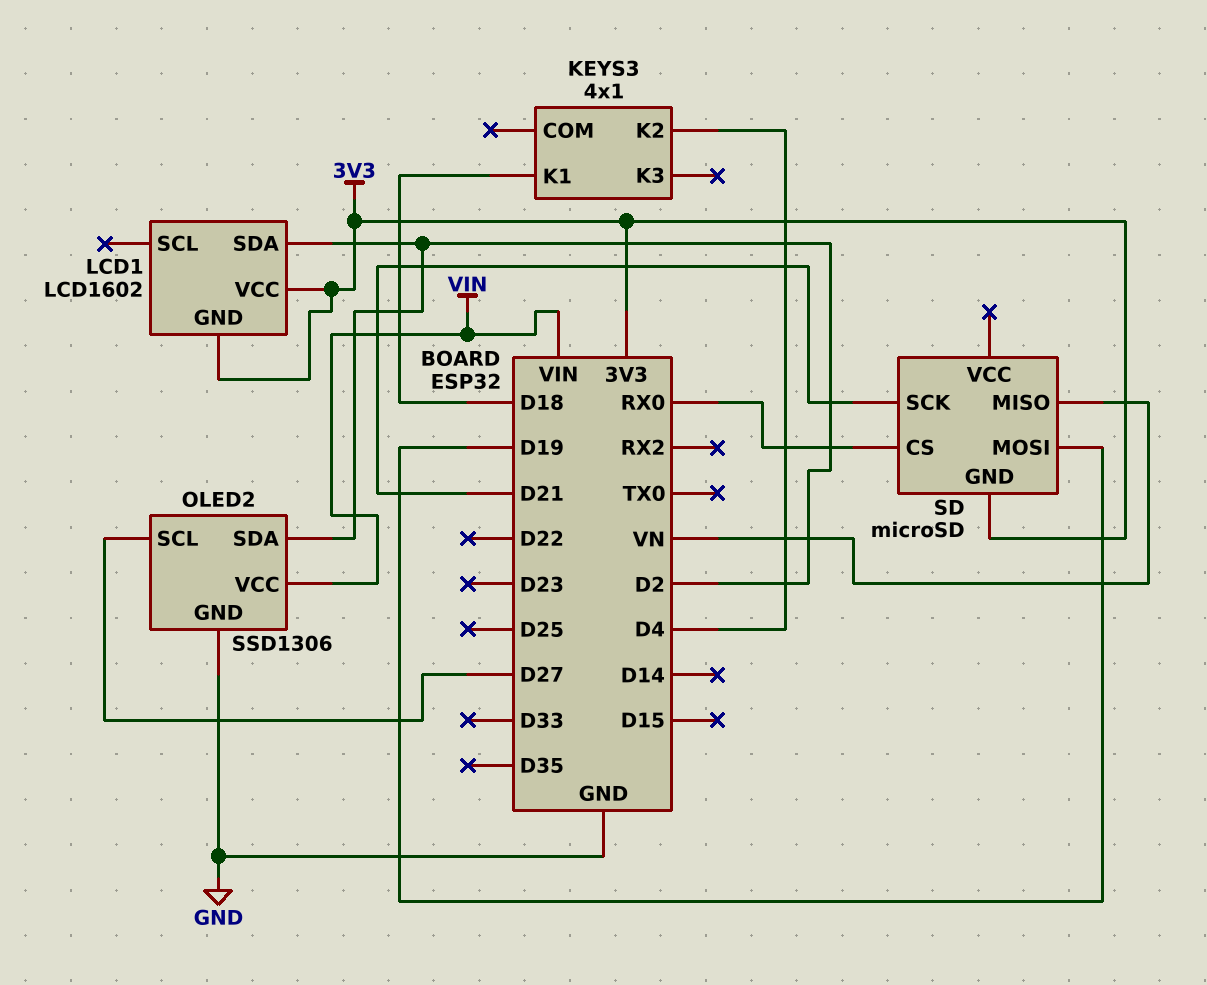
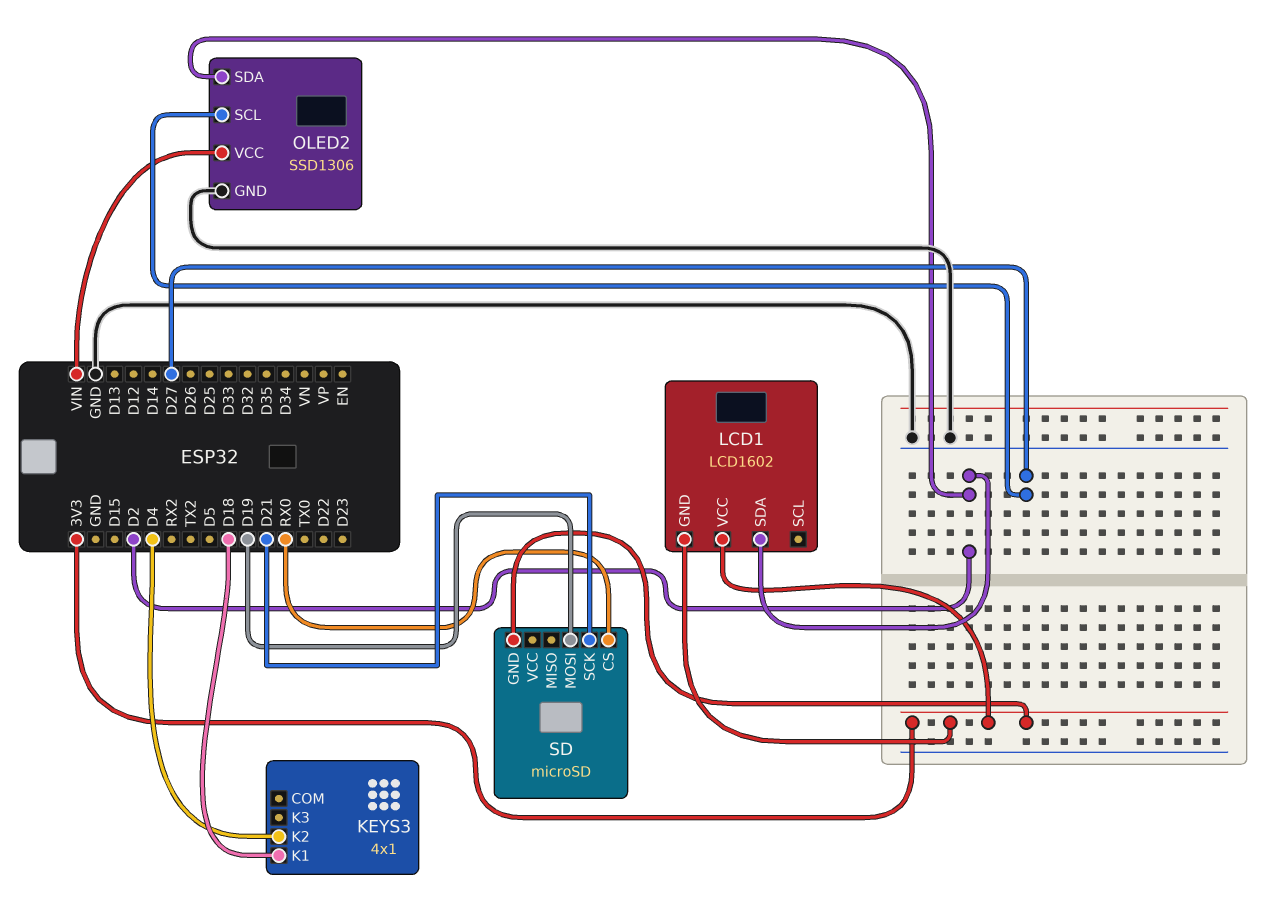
SD pin MISO: VN -> none

